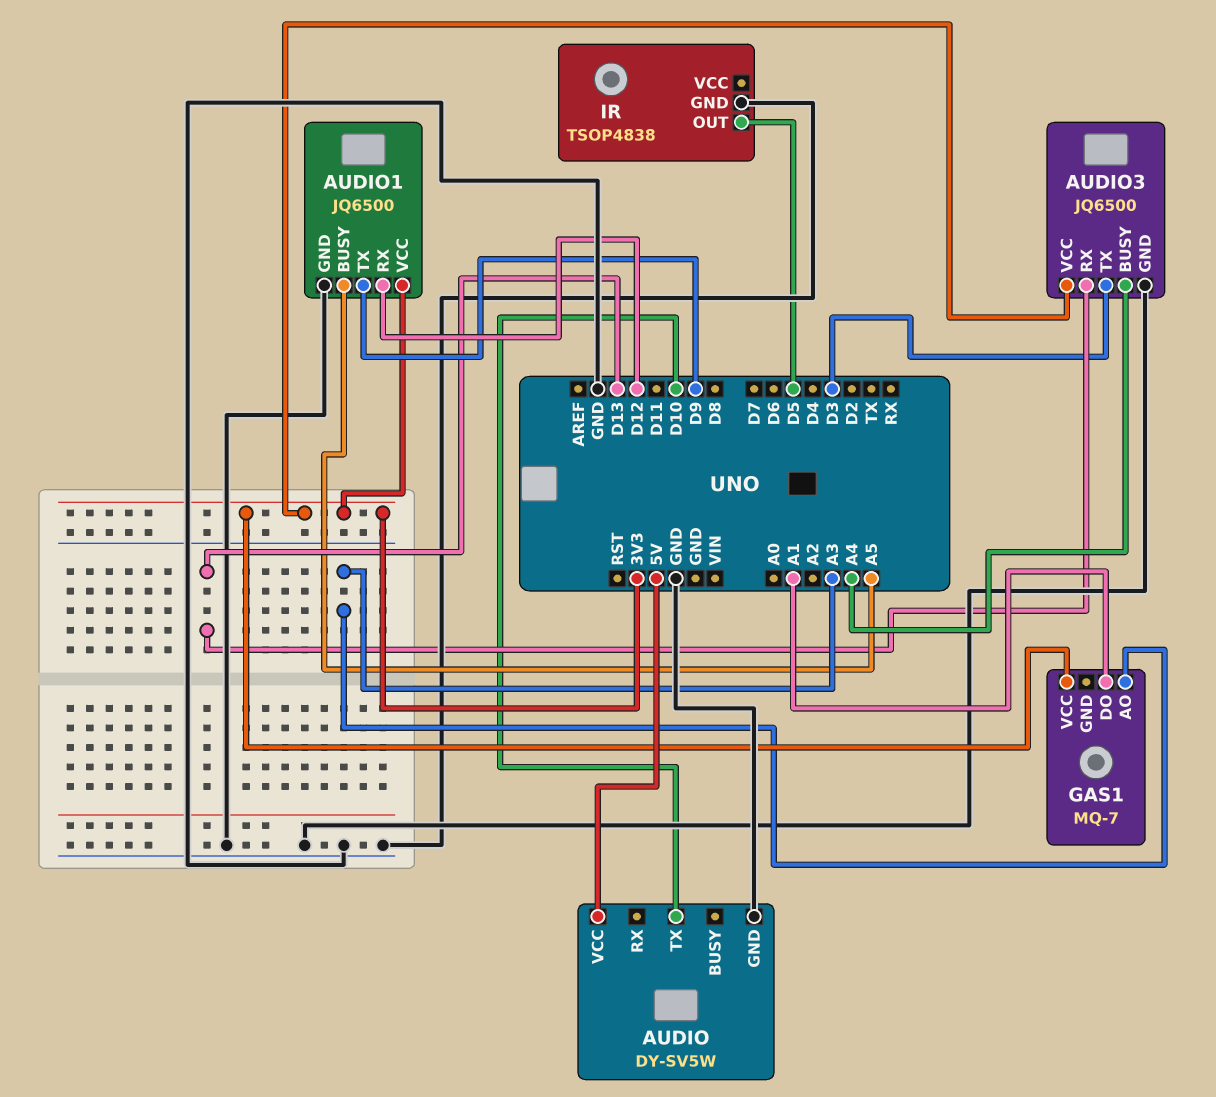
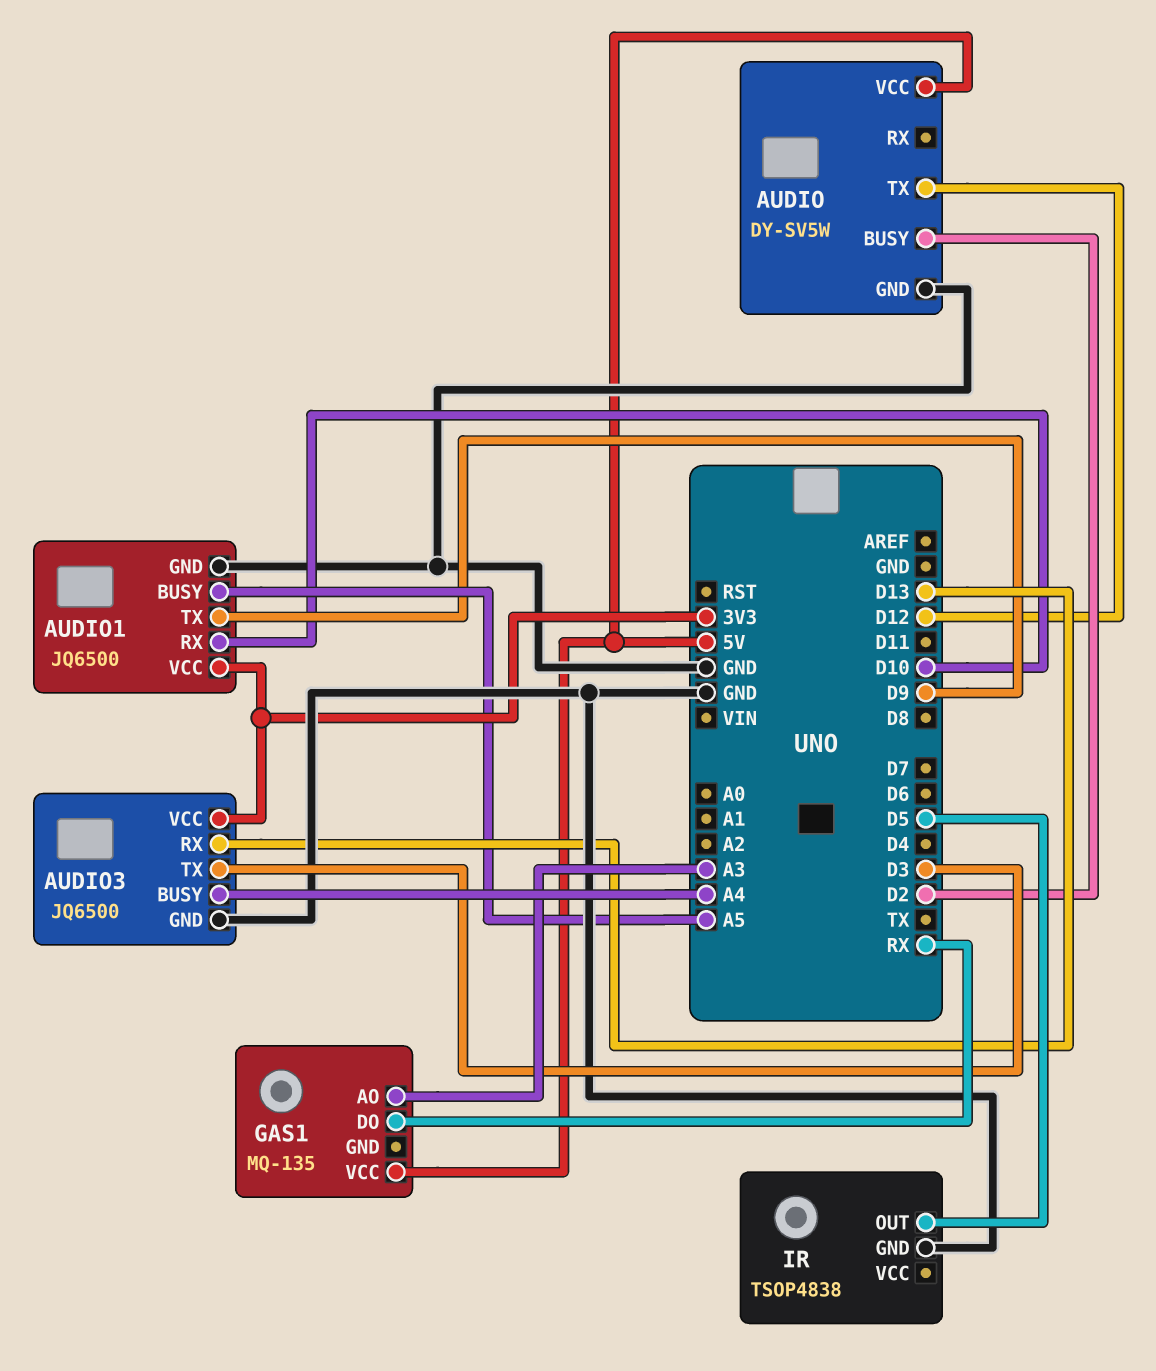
AUDIO pin BUSY: none -> D2
AUDIO pin TX: D10 -> D12
AUDIO1 pin RX: D12 -> D10
GAS1: MQ-7 -> MQ-135
GAS1 pin DO: A1 -> RX
GAS1 pin VCC: 3V3 -> 5V

